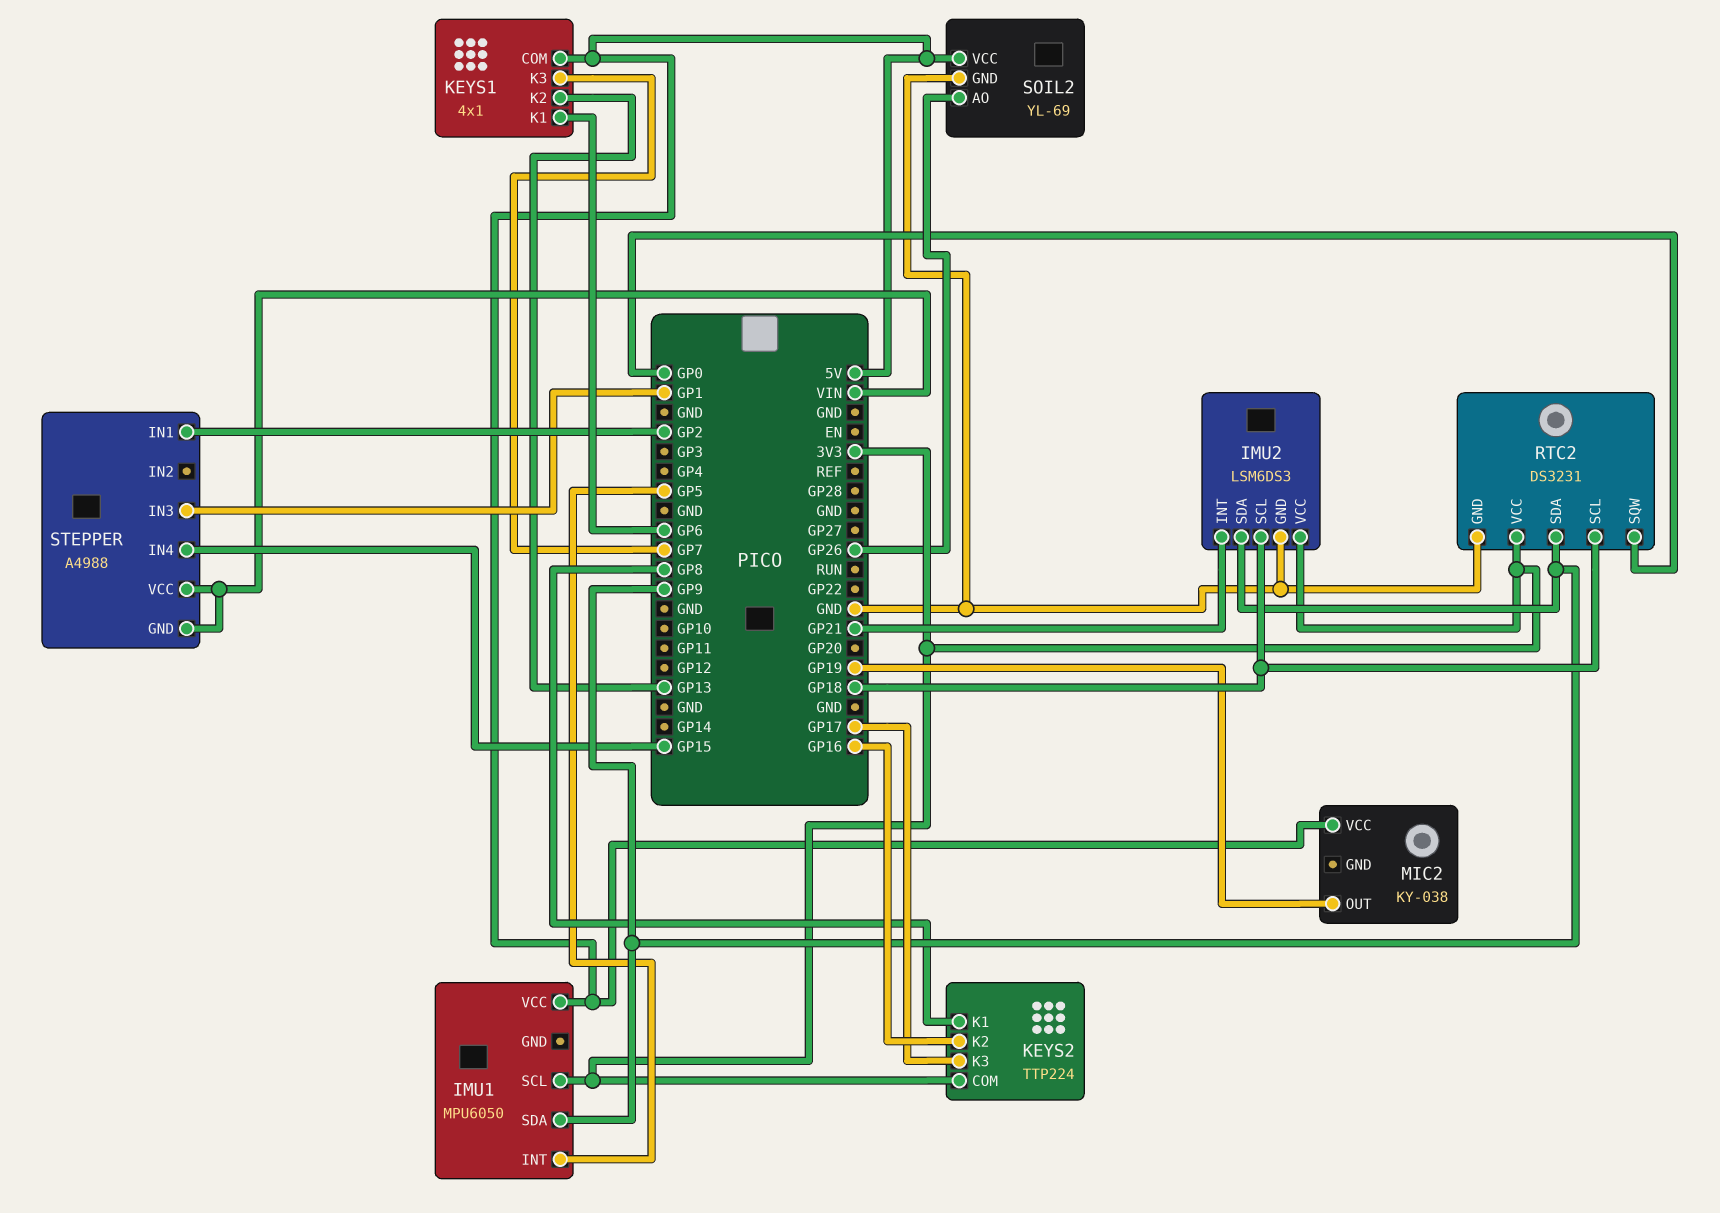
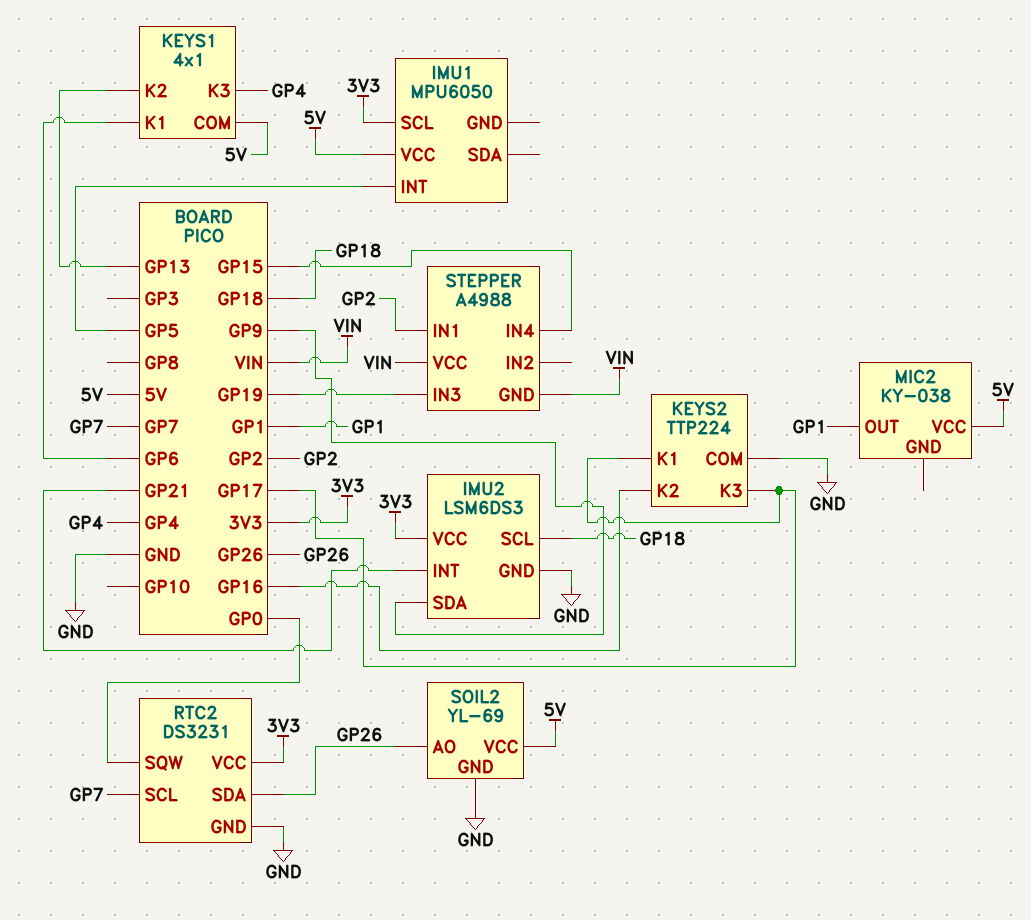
IMU1 pin SDA: GP9 -> none
KEYS1 pin K3: GP7 -> GP4
KEYS2 pin COM: 3V3 -> GND
KEYS2 pin K1: GP8 -> GP17
MIC2 pin OUT: GP19 -> GP1
RTC2 pin SCL: GP18 -> GP7
RTC2 pin SDA: GP9 -> GP26
STEPPER pin IN3: GP1 -> GP19

